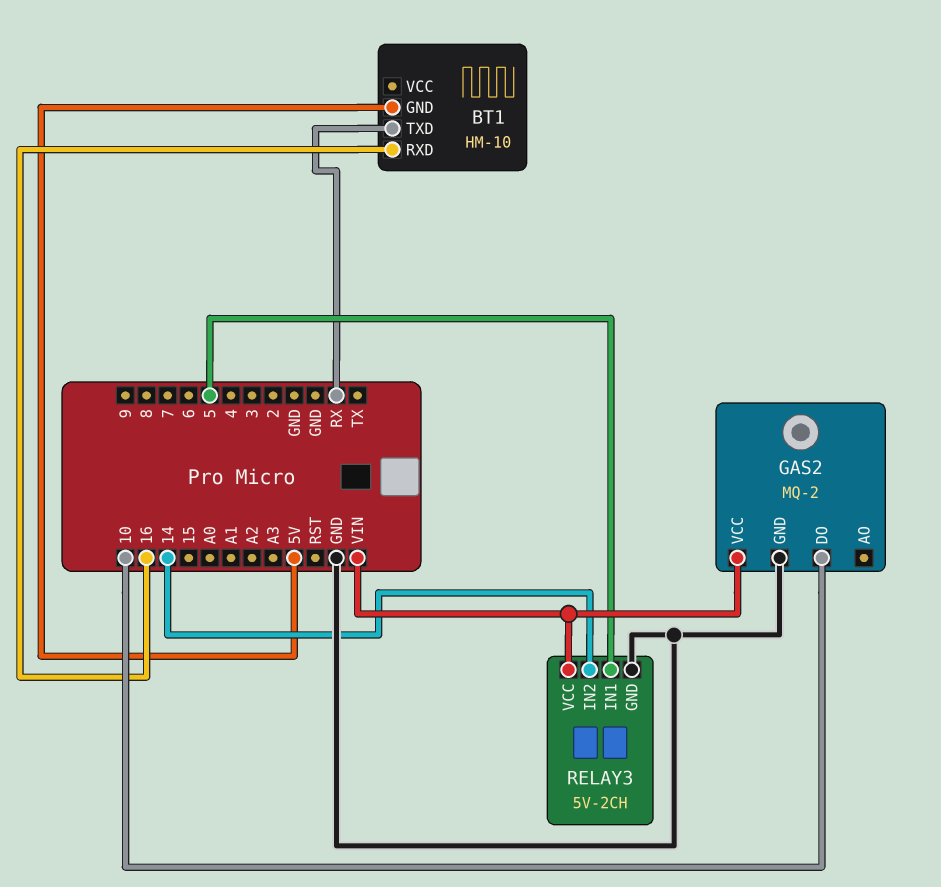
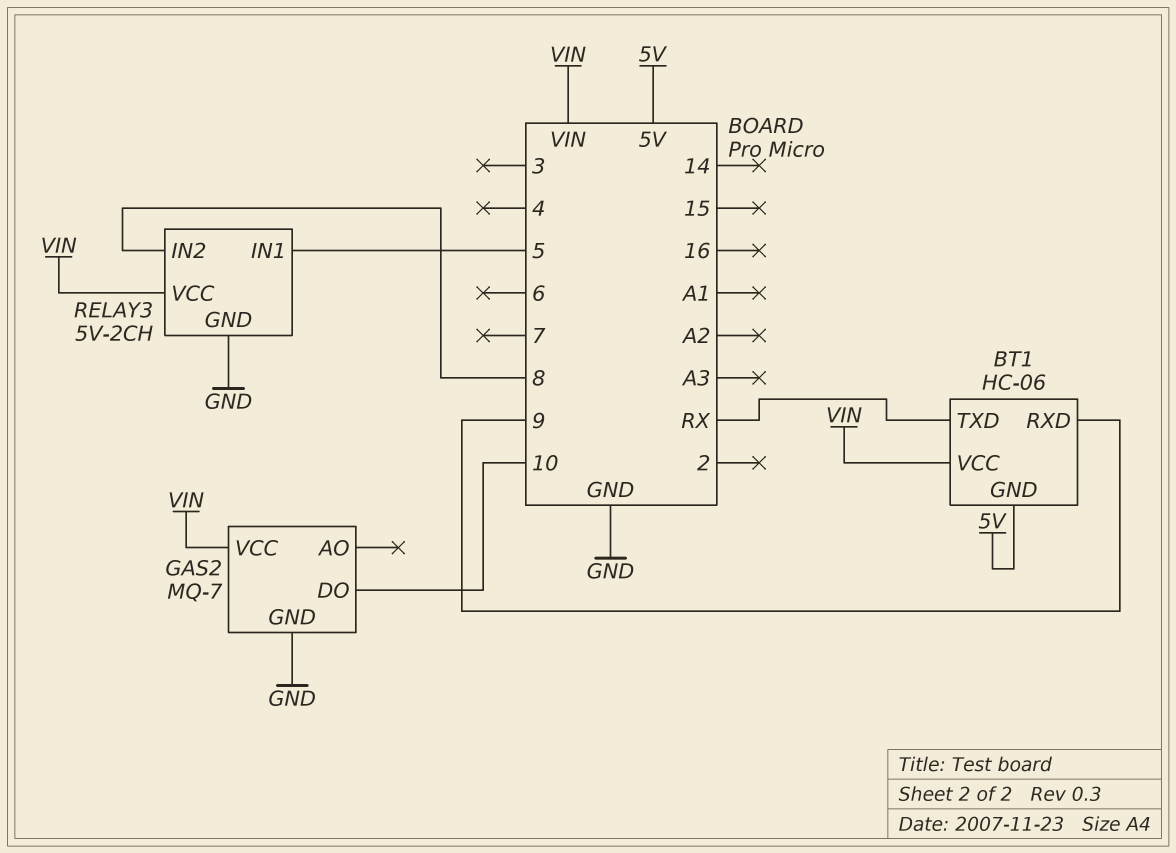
BT1: HM-10 -> HC-06
BT1 pin RXD: 16 -> 9
BT1 pin VCC: none -> VIN
GAS2: MQ-2 -> MQ-7
RELAY3 pin IN2: 14 -> 8

